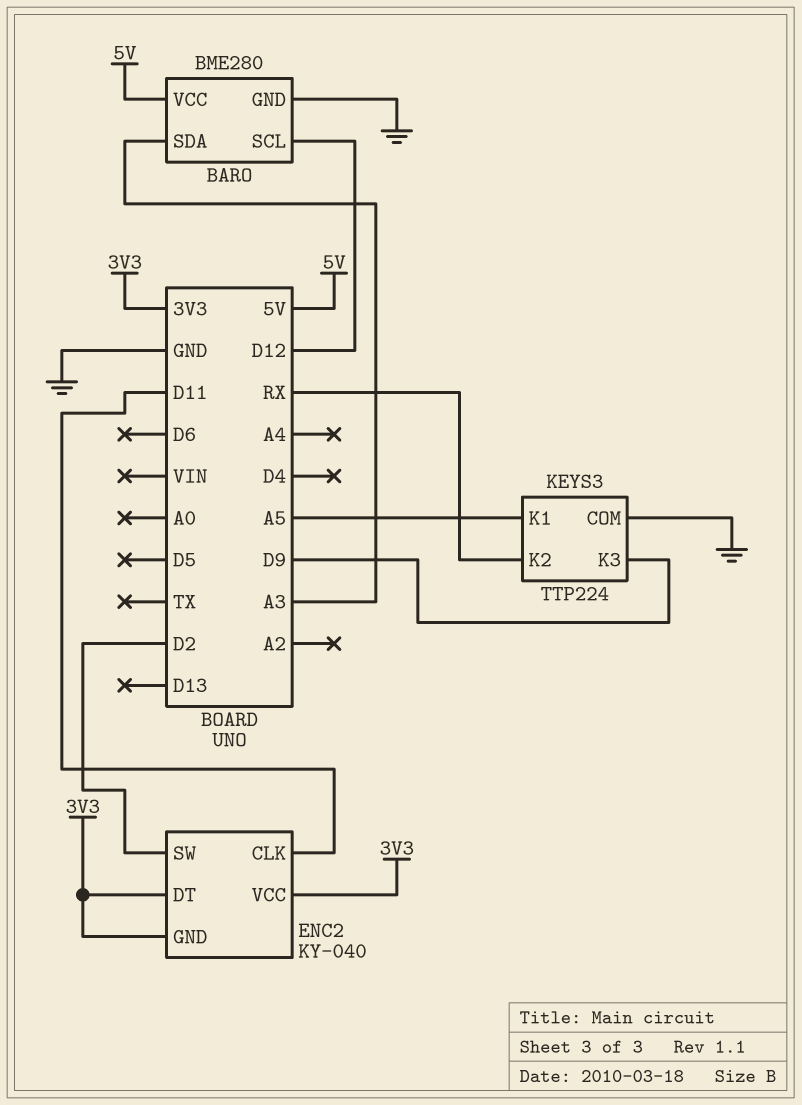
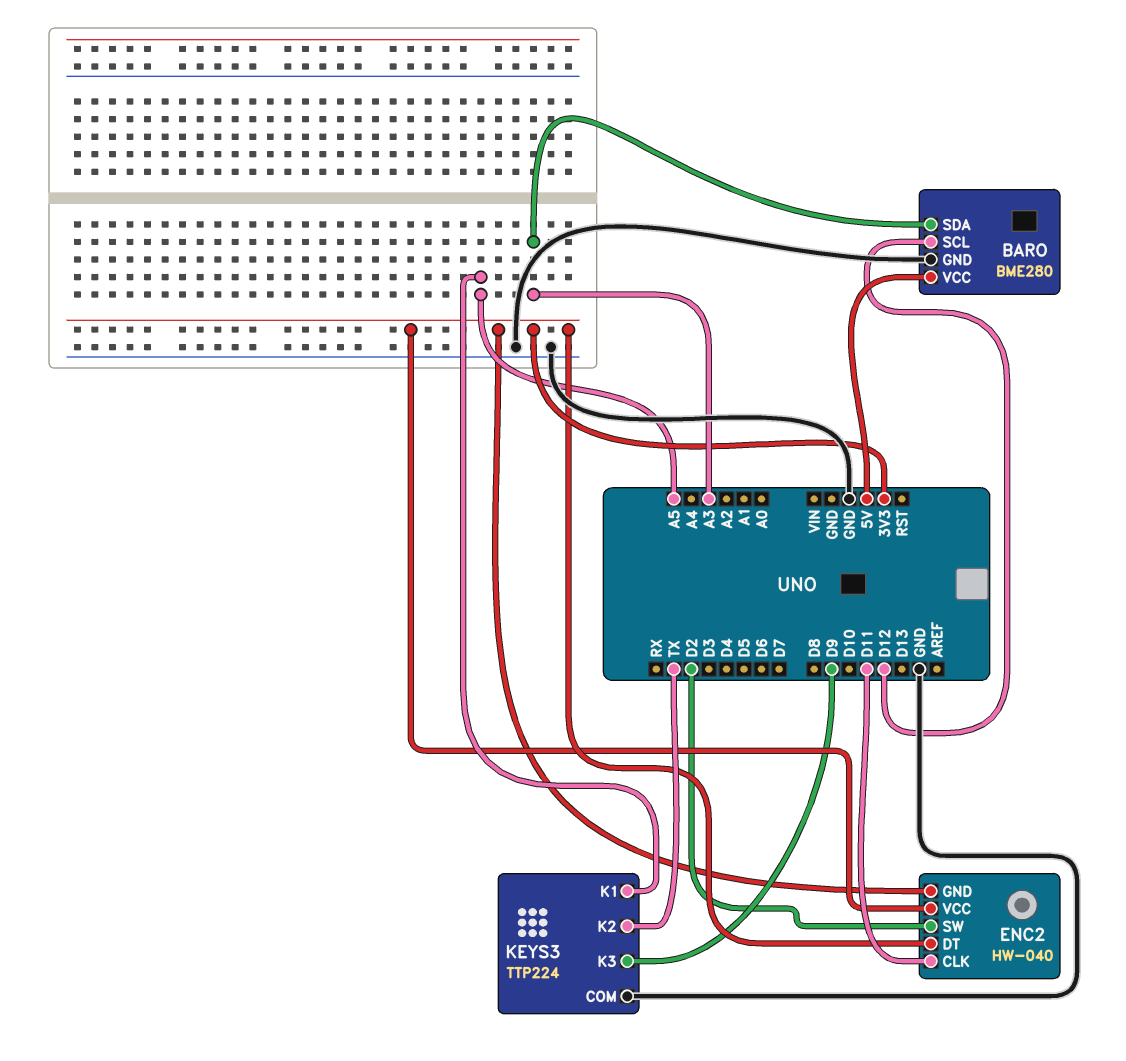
ENC2: KY-040 -> HW-040
KEYS3 pin K2: RX -> TX

